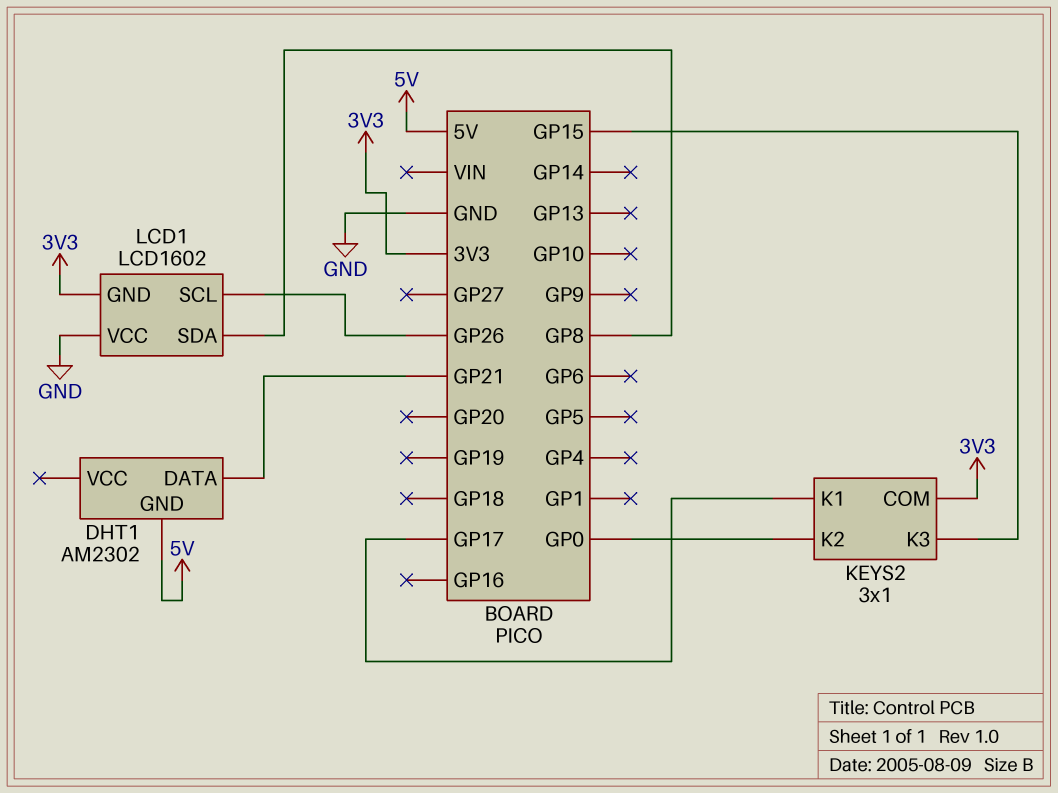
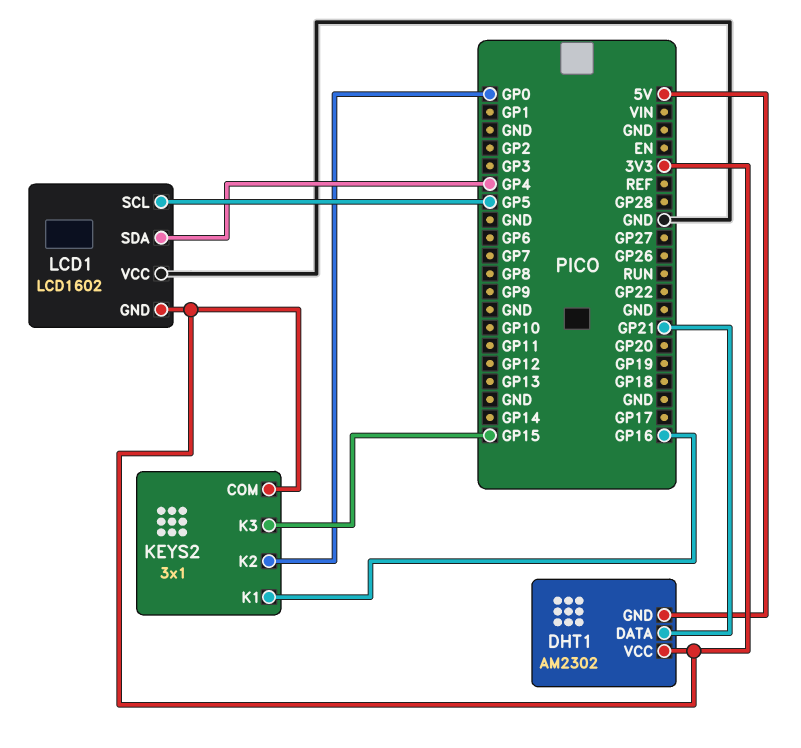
DHT1 pin VCC: none -> 3V3
KEYS2 pin K1: GP17 -> GP16
LCD1 pin SCL: GP26 -> GP5
LCD1 pin SDA: GP8 -> GP4

